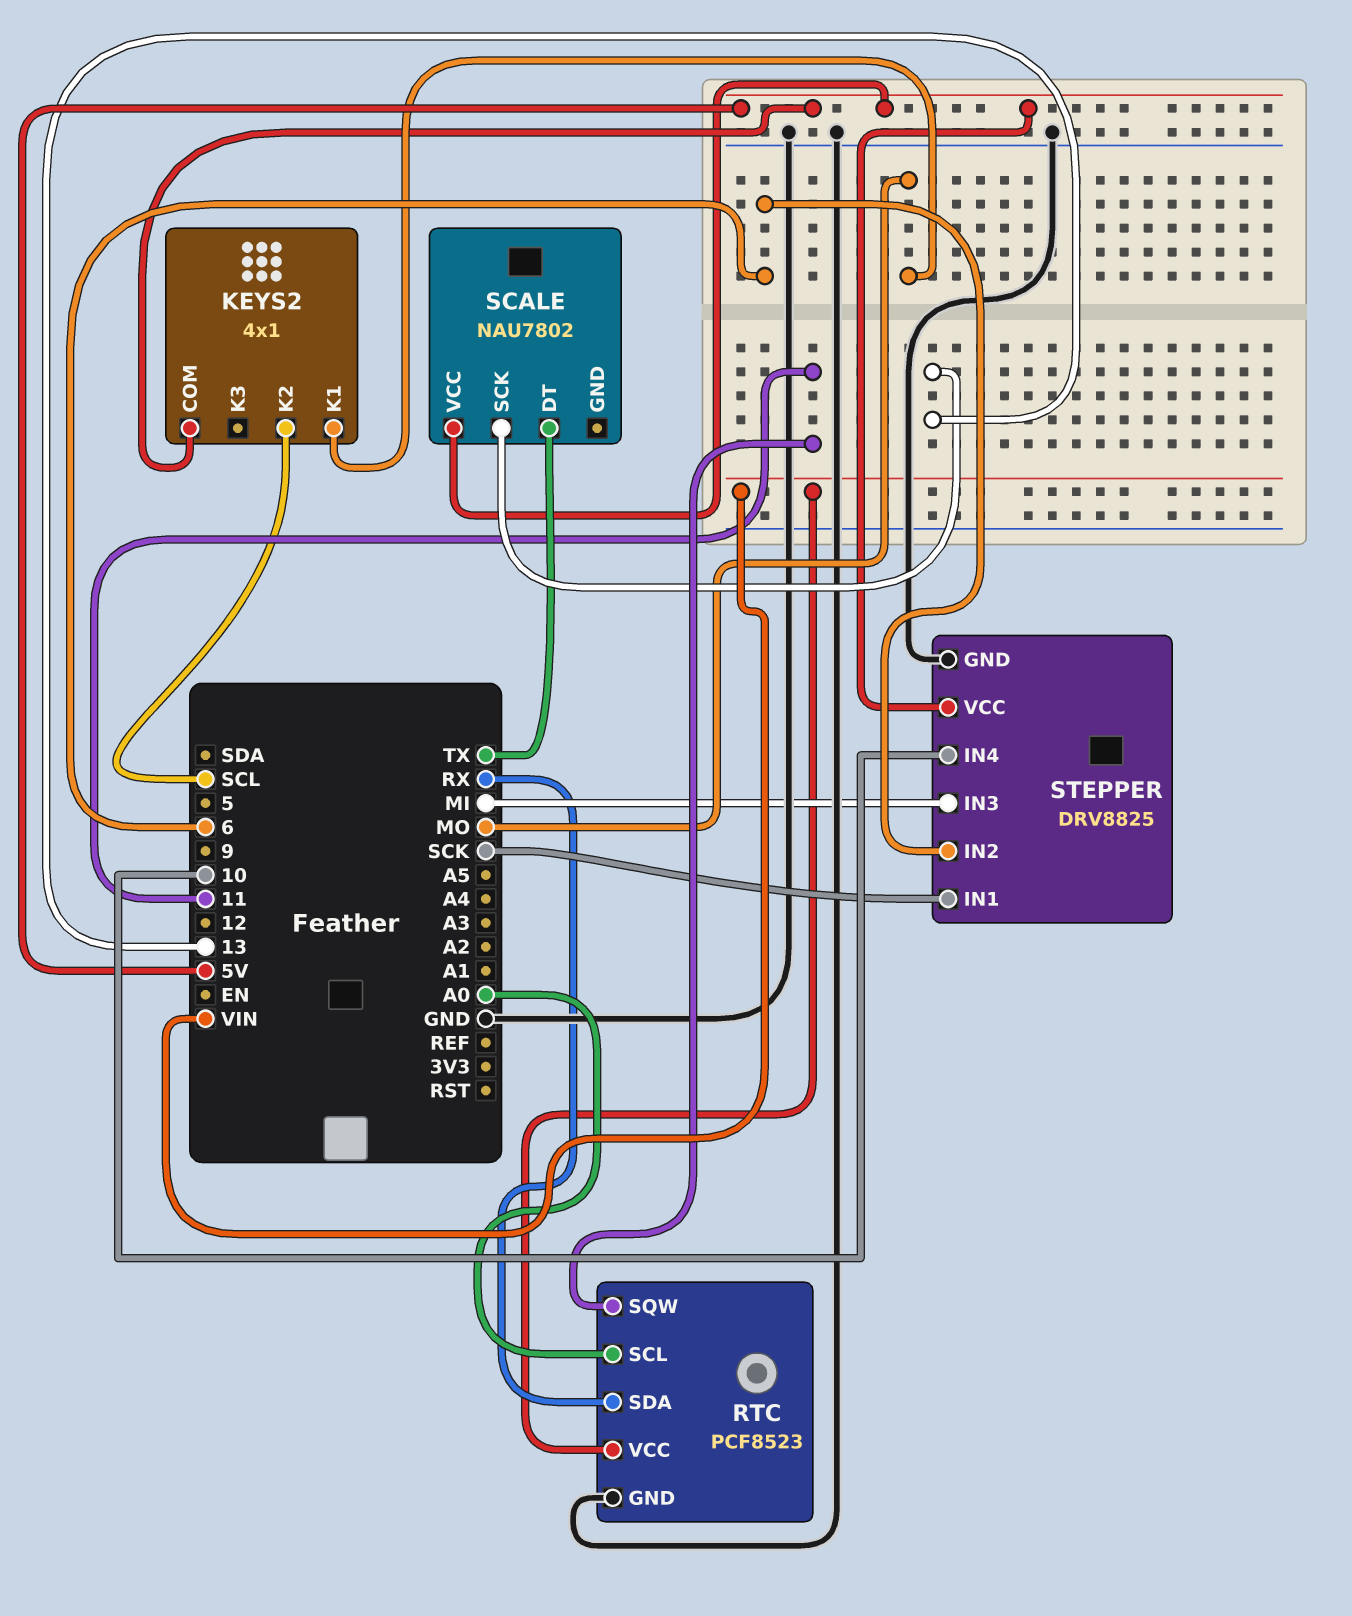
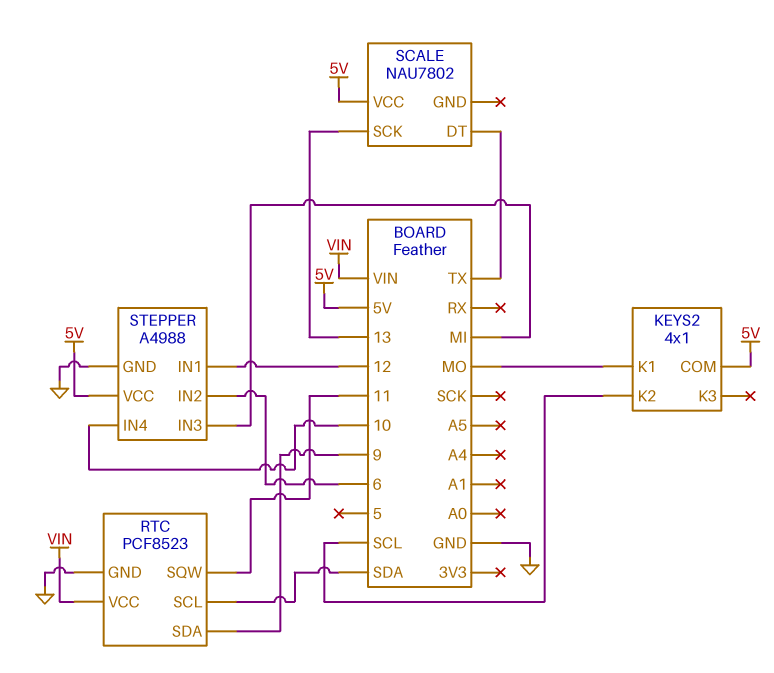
RTC pin SCL: A0 -> SDA
RTC pin SDA: RX -> 9
STEPPER: DRV8825 -> A4988
STEPPER pin IN1: SCK -> 12

